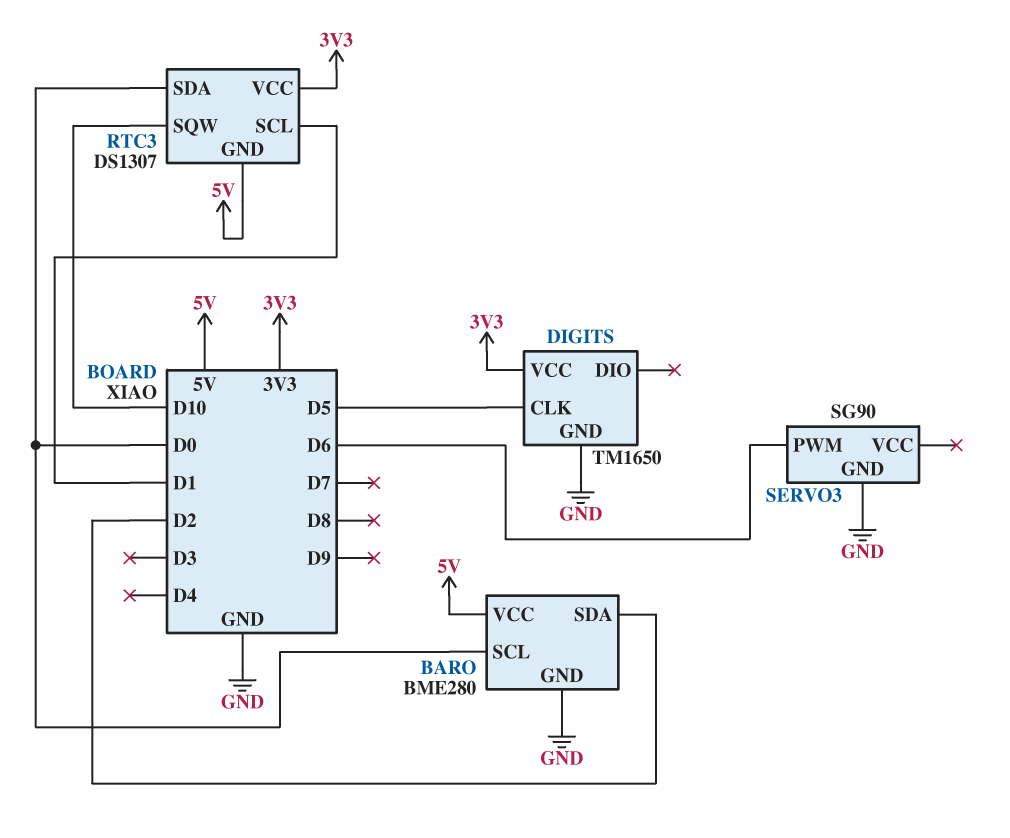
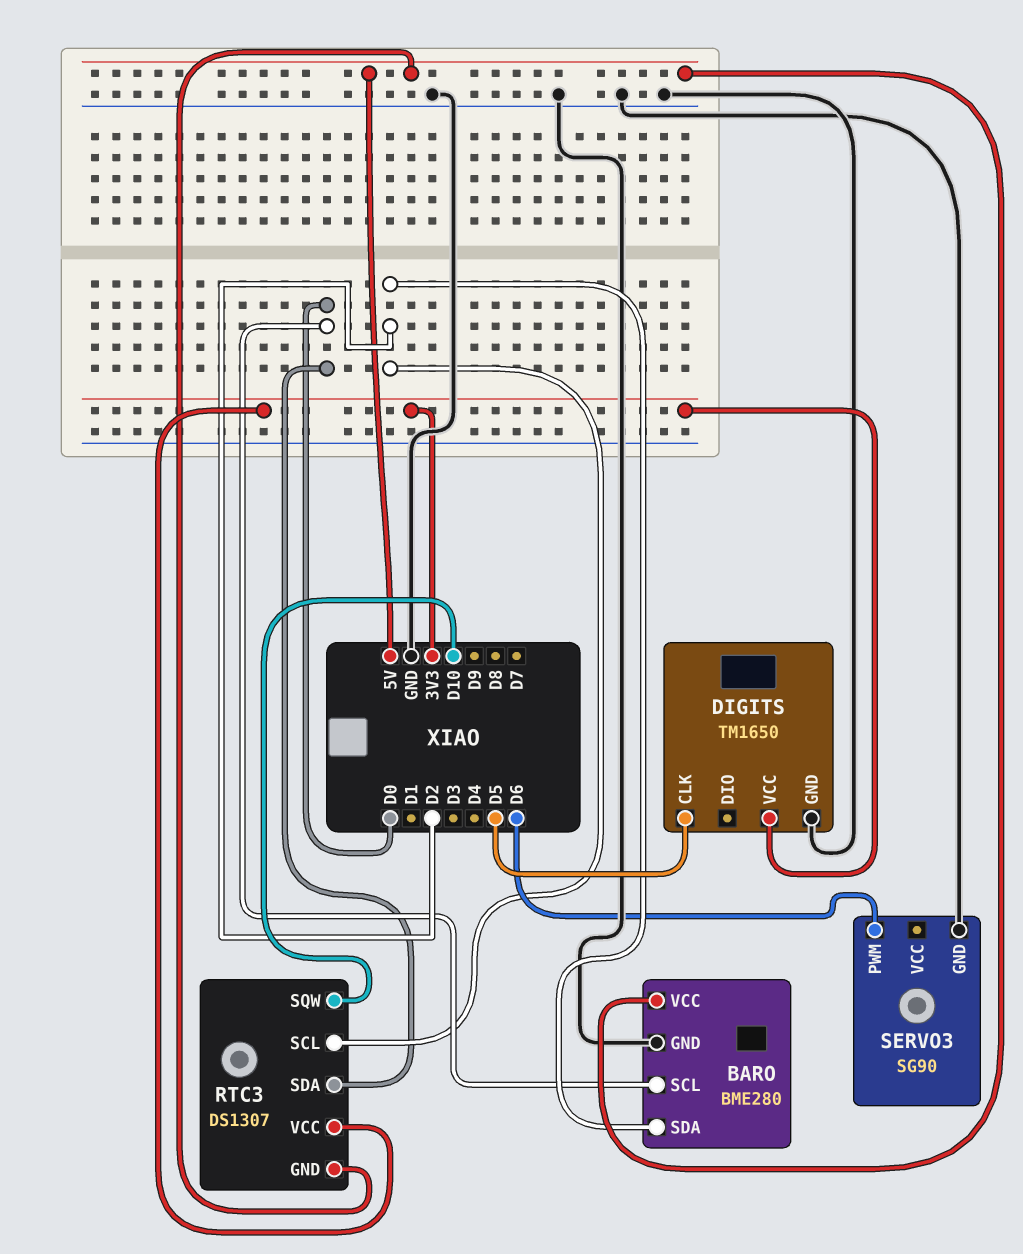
RTC3 pin SCL: D1 -> D2

